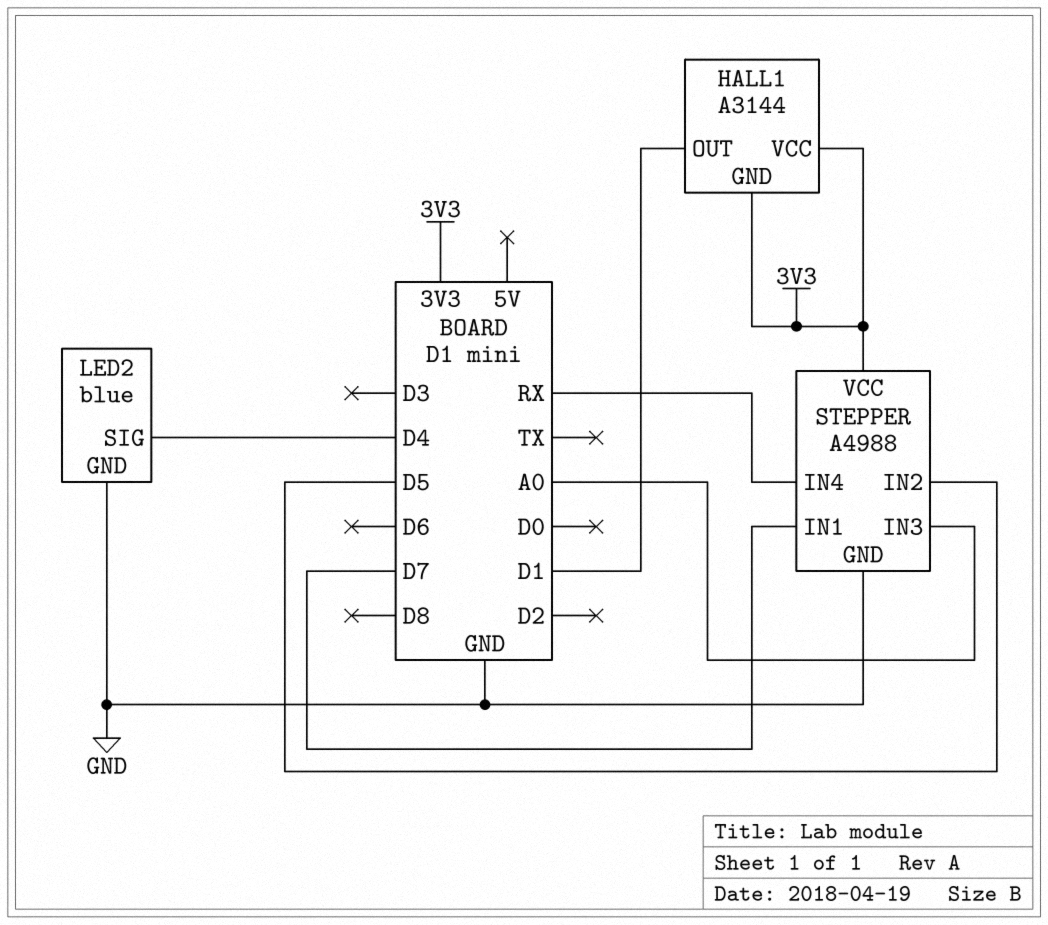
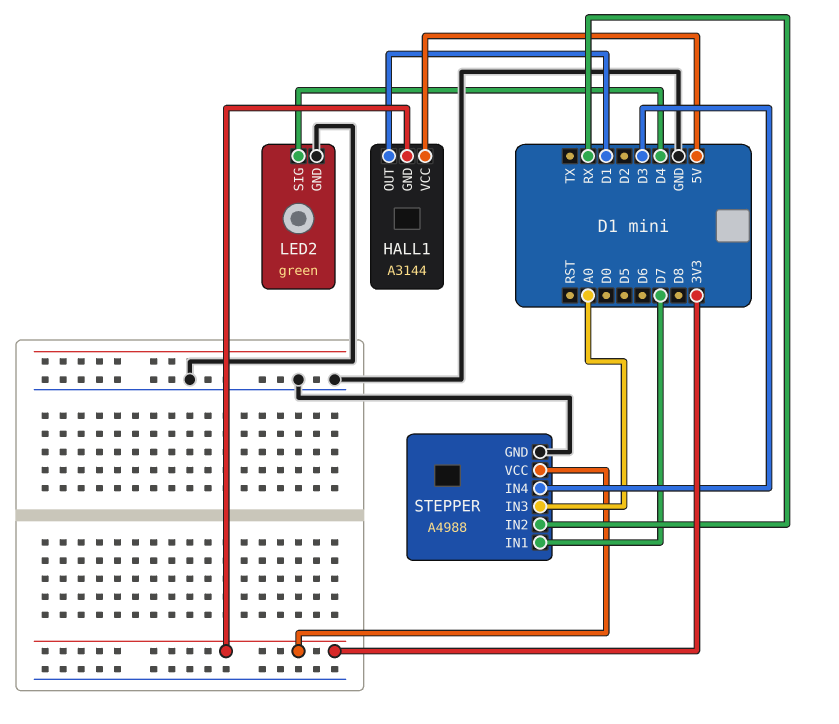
HALL1 pin VCC: 3V3 -> 5V
LED2: blue -> green
STEPPER pin IN2: D5 -> RX
STEPPER pin IN4: RX -> D3

